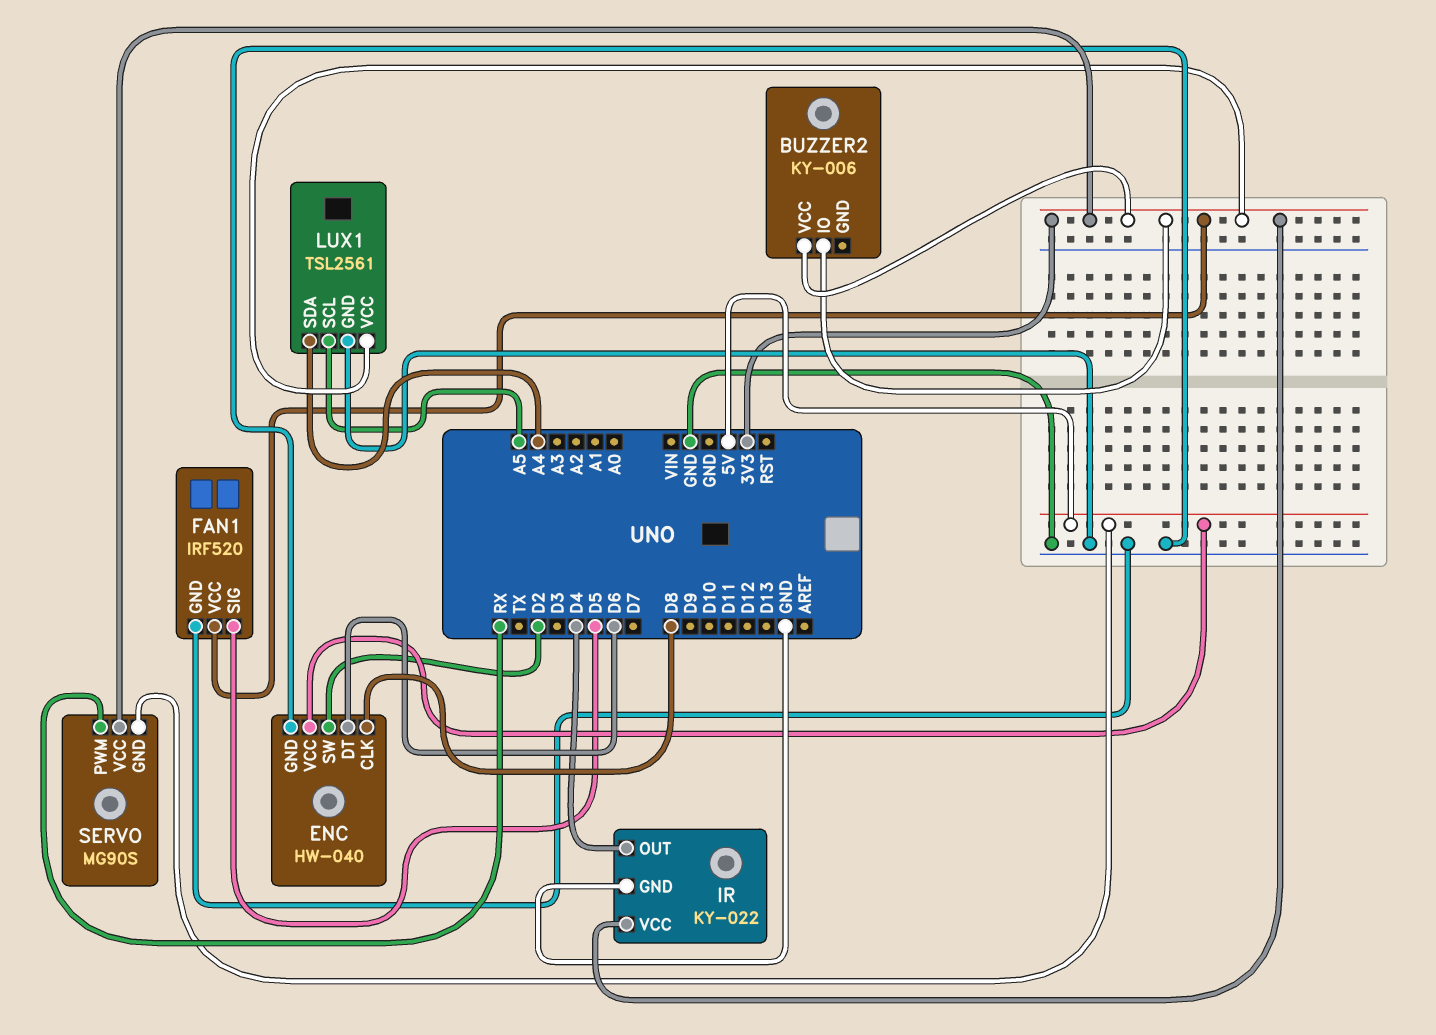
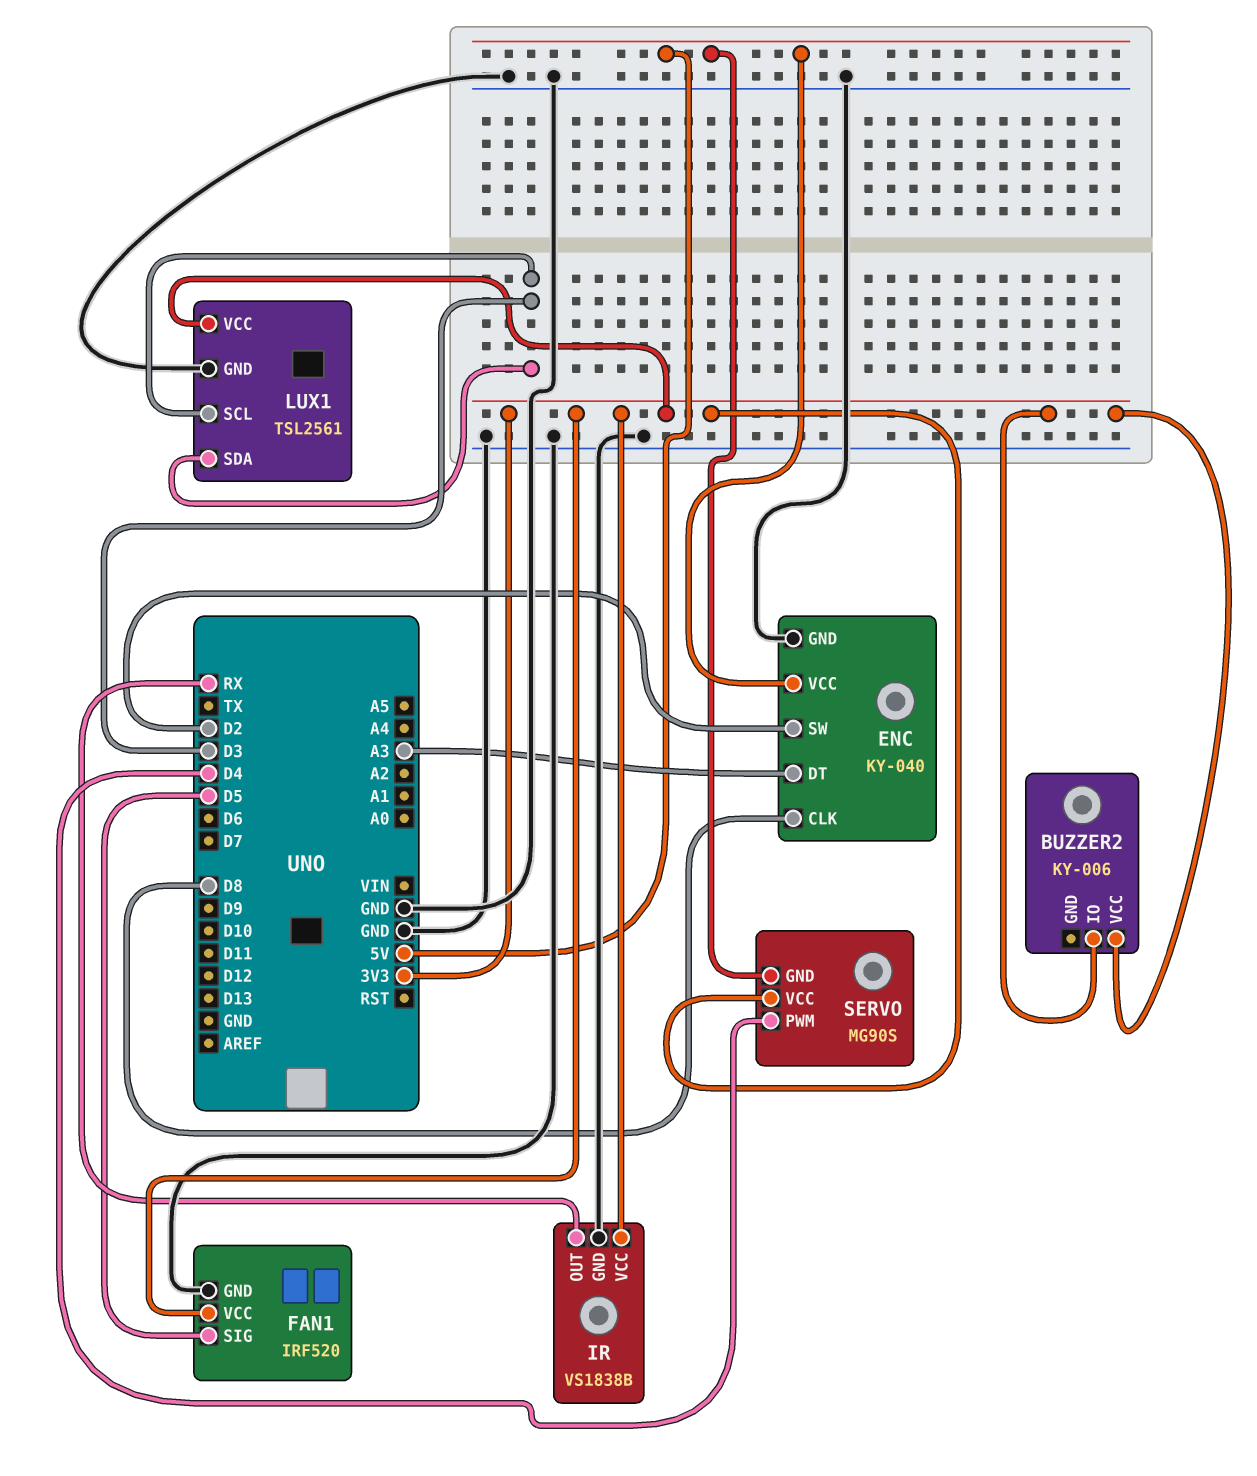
ENC: HW-040 -> KY-040
ENC pin DT: D6 -> A3
IR: KY-022 -> VS1838B
IR pin OUT: D4 -> RX
LUX1 pin SCL: A5 -> D3
LUX1 pin SDA: A4 -> D3
SERVO pin PWM: RX -> D4

